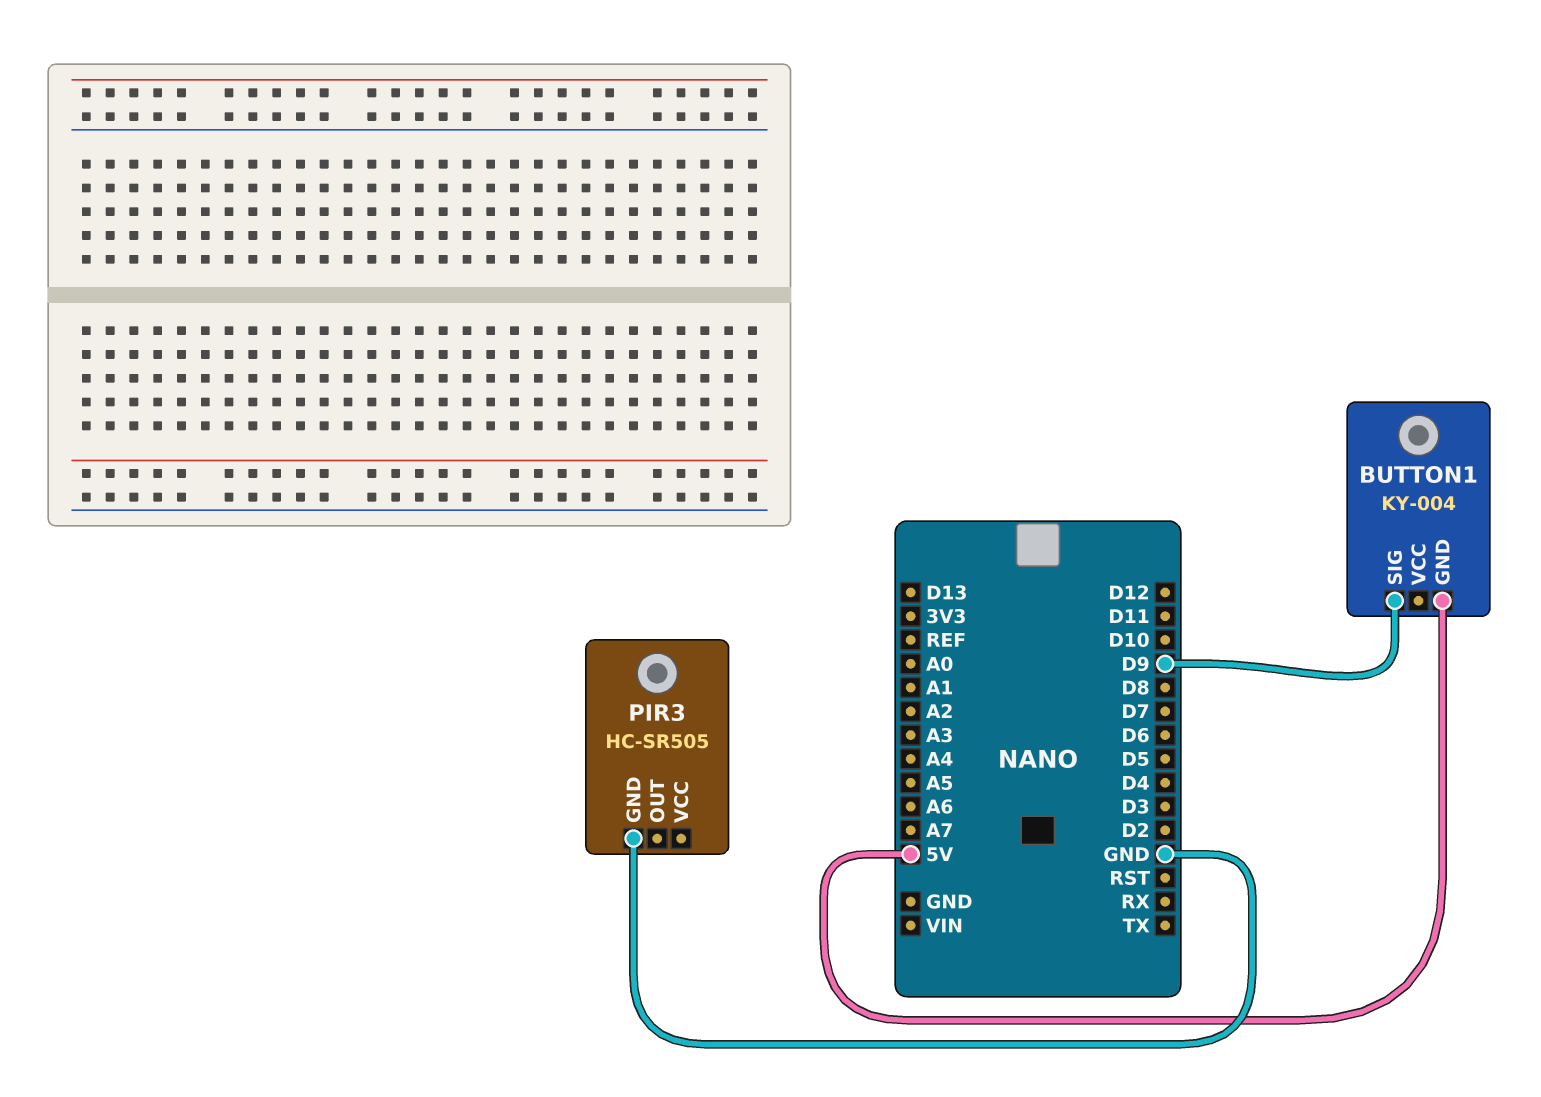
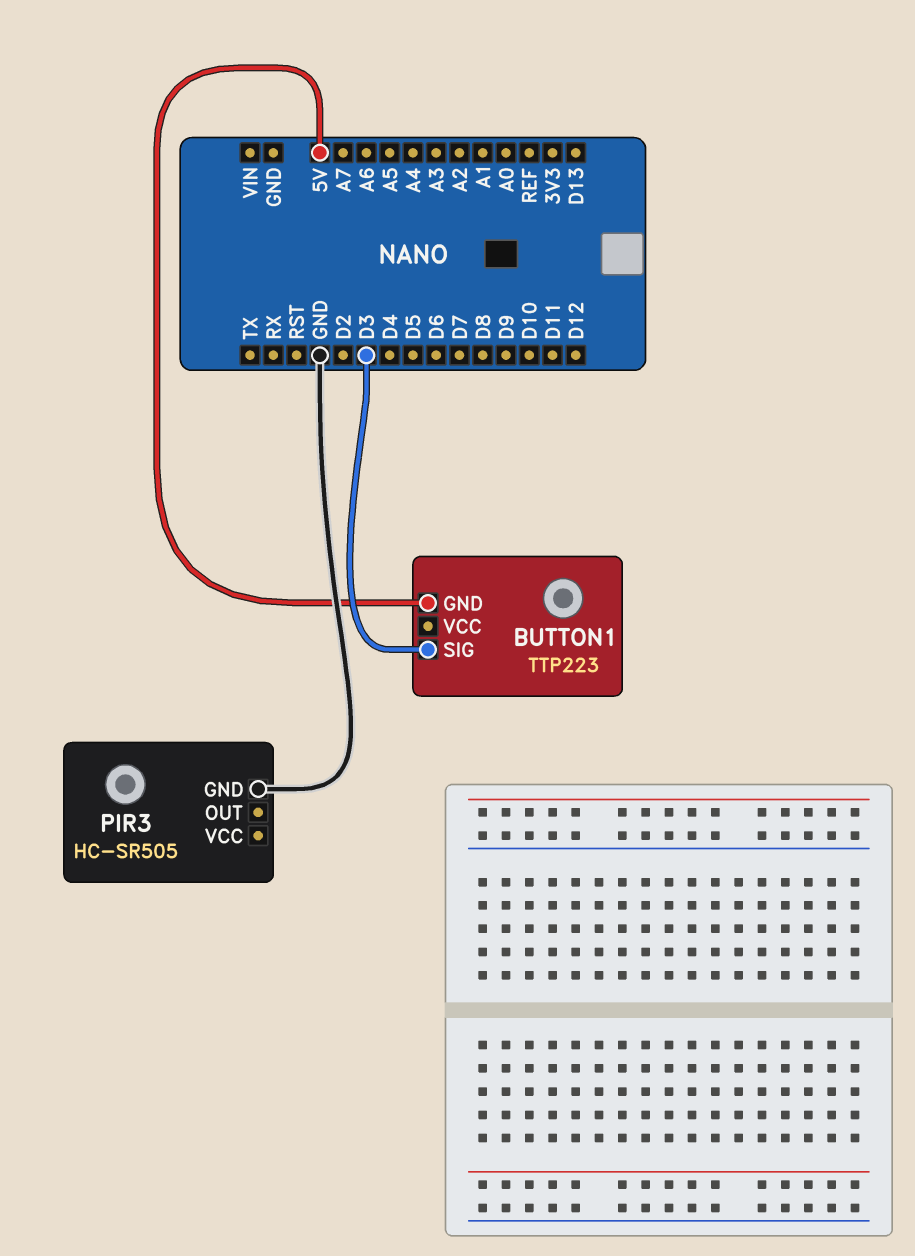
BUTTON1: KY-004 -> TTP223
BUTTON1 pin SIG: D9 -> D3

